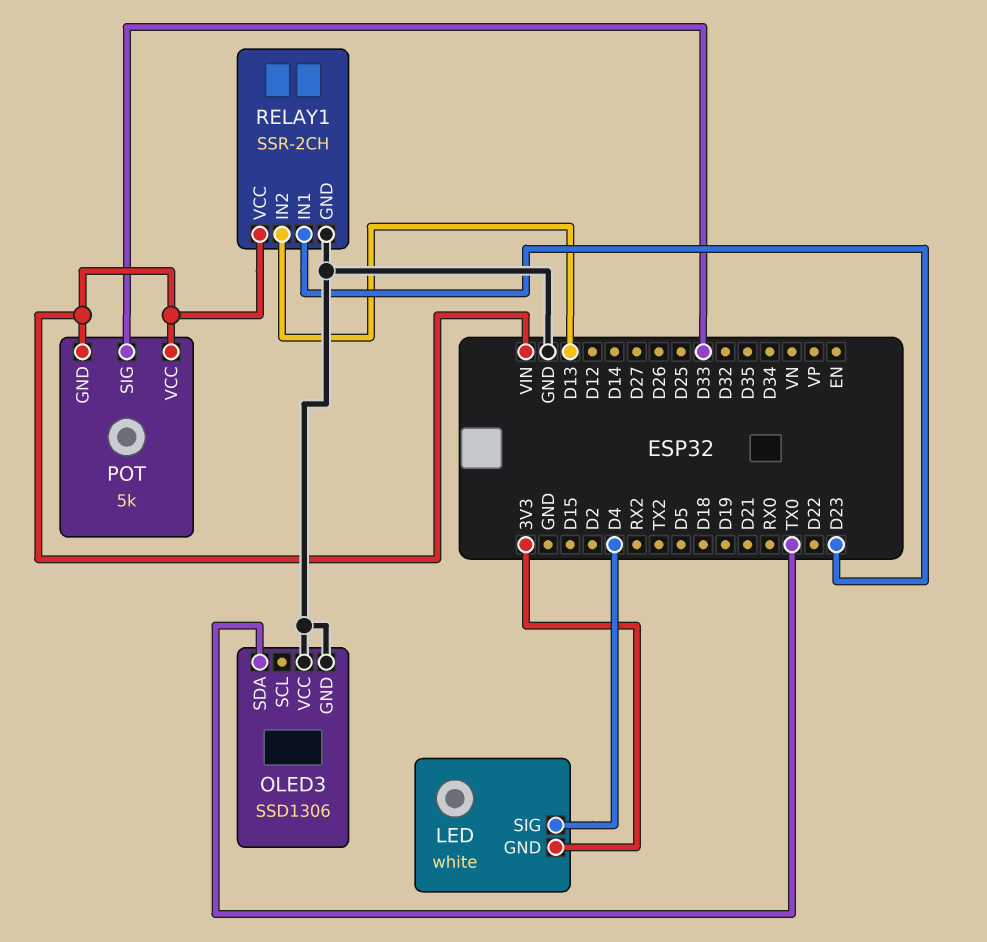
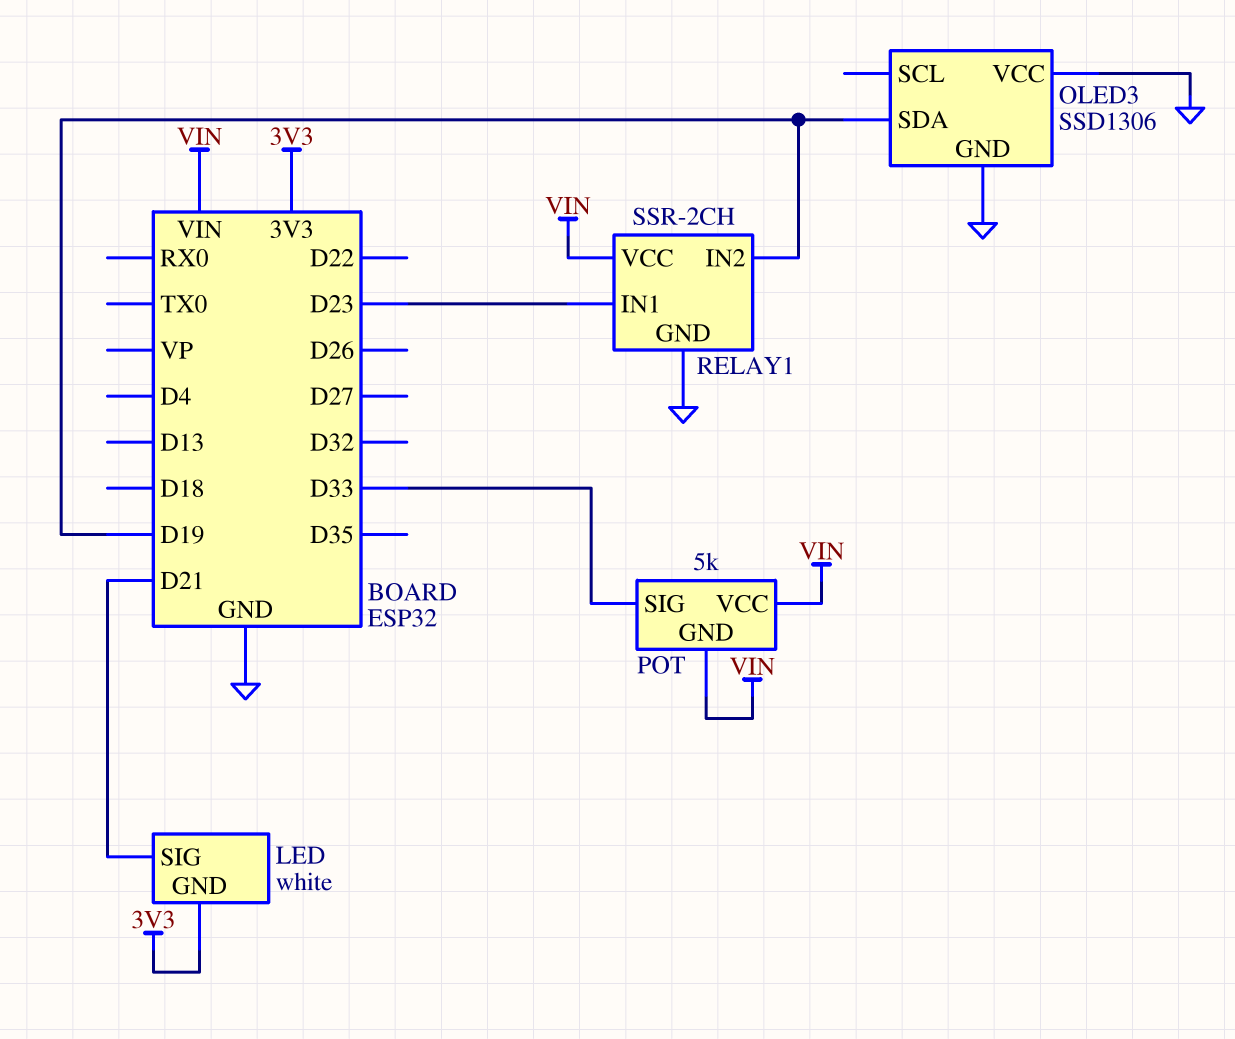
LED pin SIG: D4 -> D21
OLED3 pin SDA: TX0 -> D19
RELAY1 pin IN2: D13 -> D19

